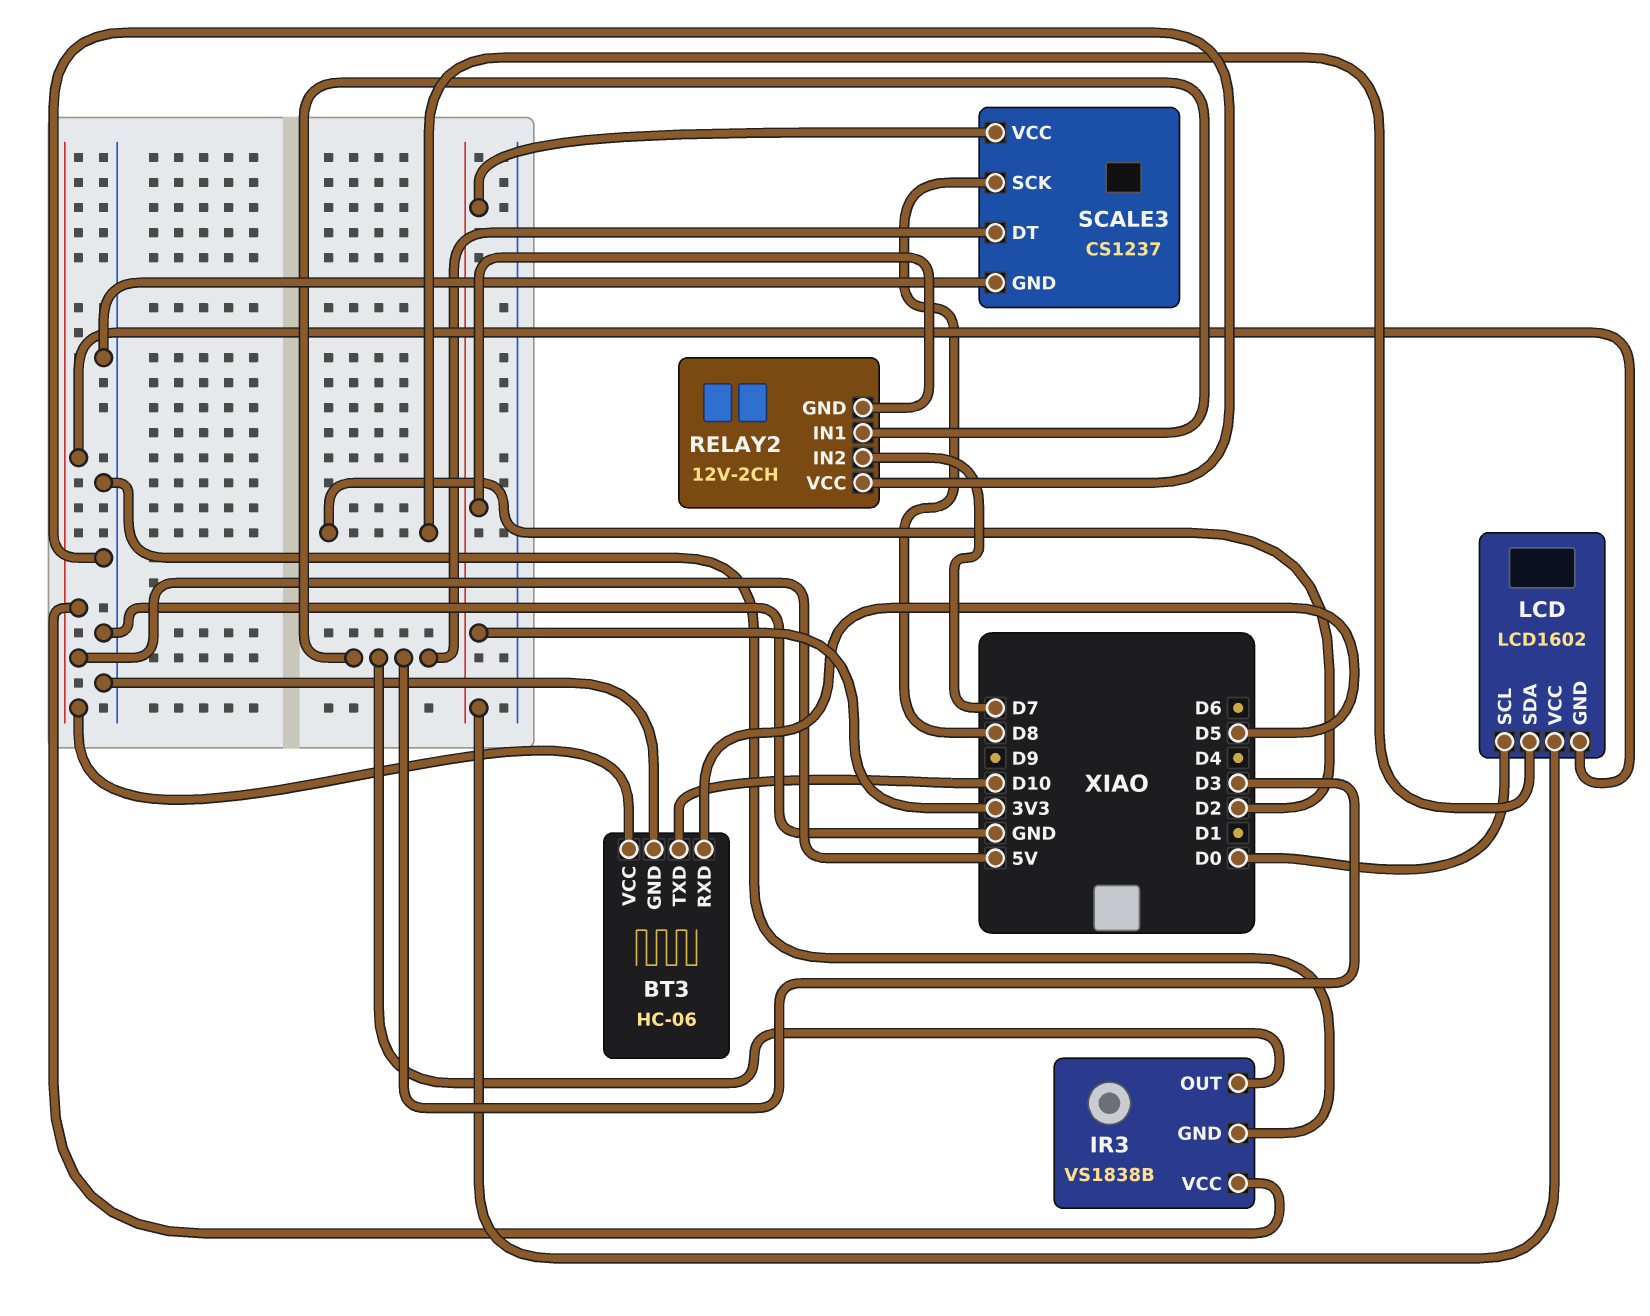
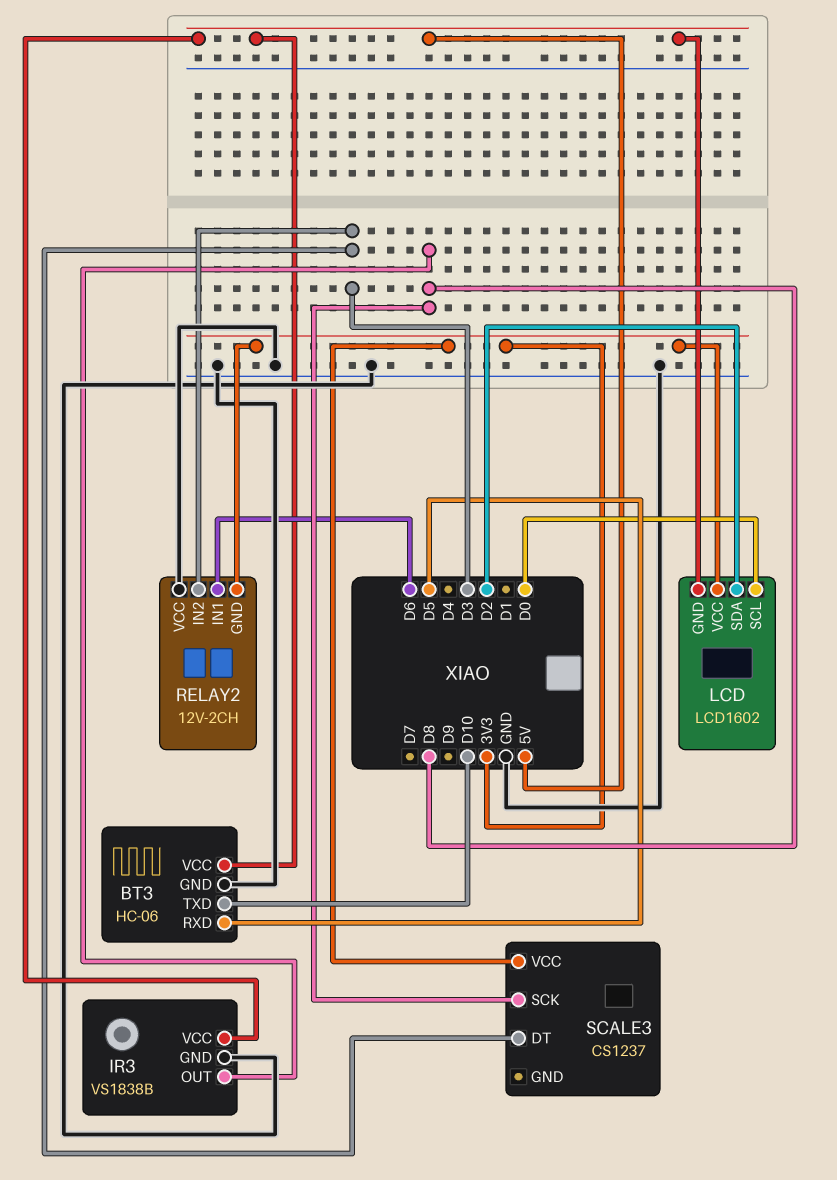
IR3 pin OUT: D3 -> D8
RELAY2 pin IN1: D3 -> D6
RELAY2 pin IN2: D7 -> D3
SCALE3 pin GND: GND -> none

